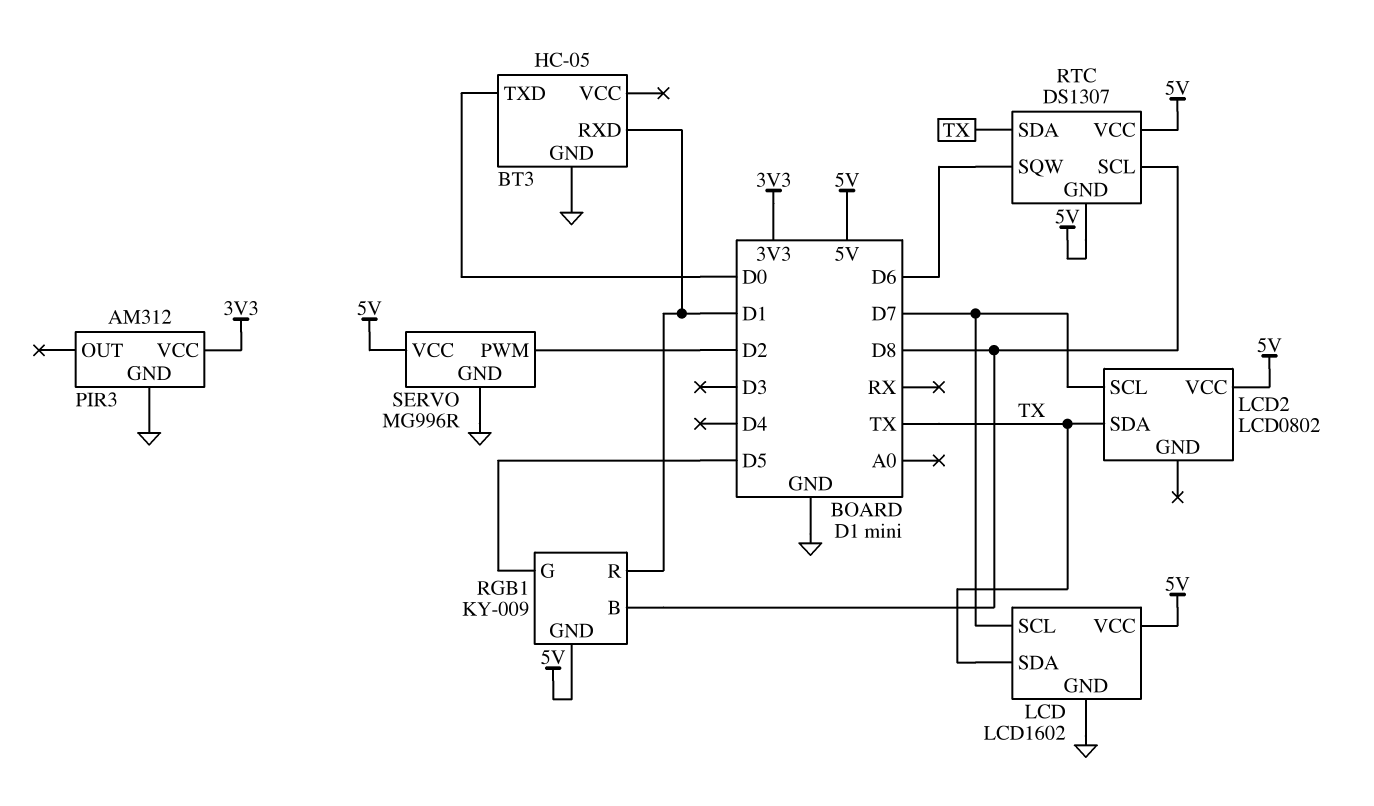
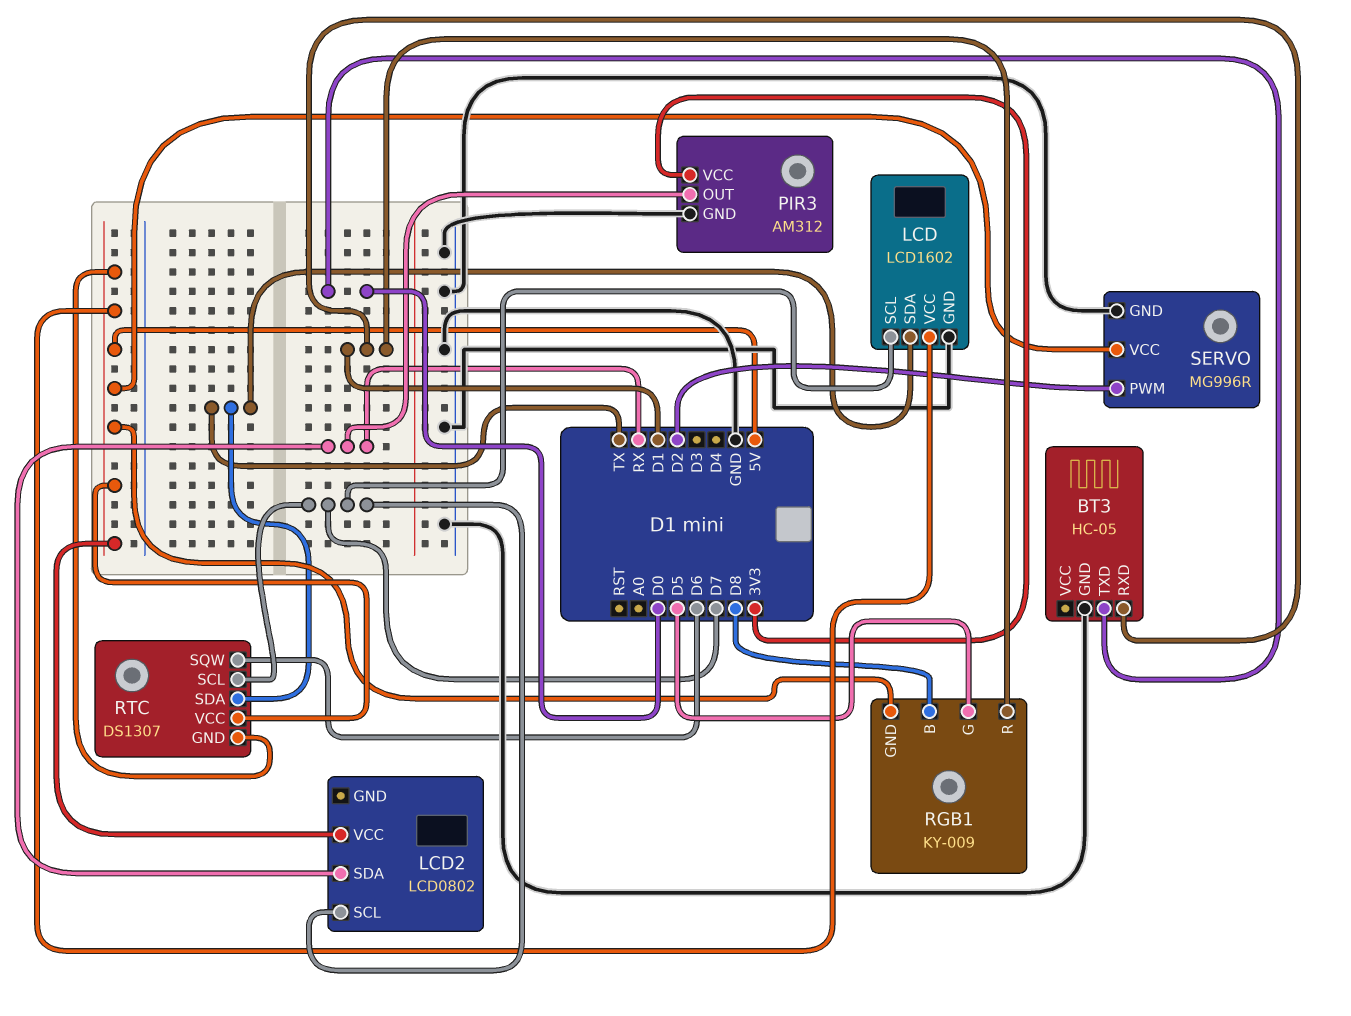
LCD2 pin SDA: TX -> RX
PIR3 pin OUT: none -> RX
RTC pin SCL: D8 -> D7

